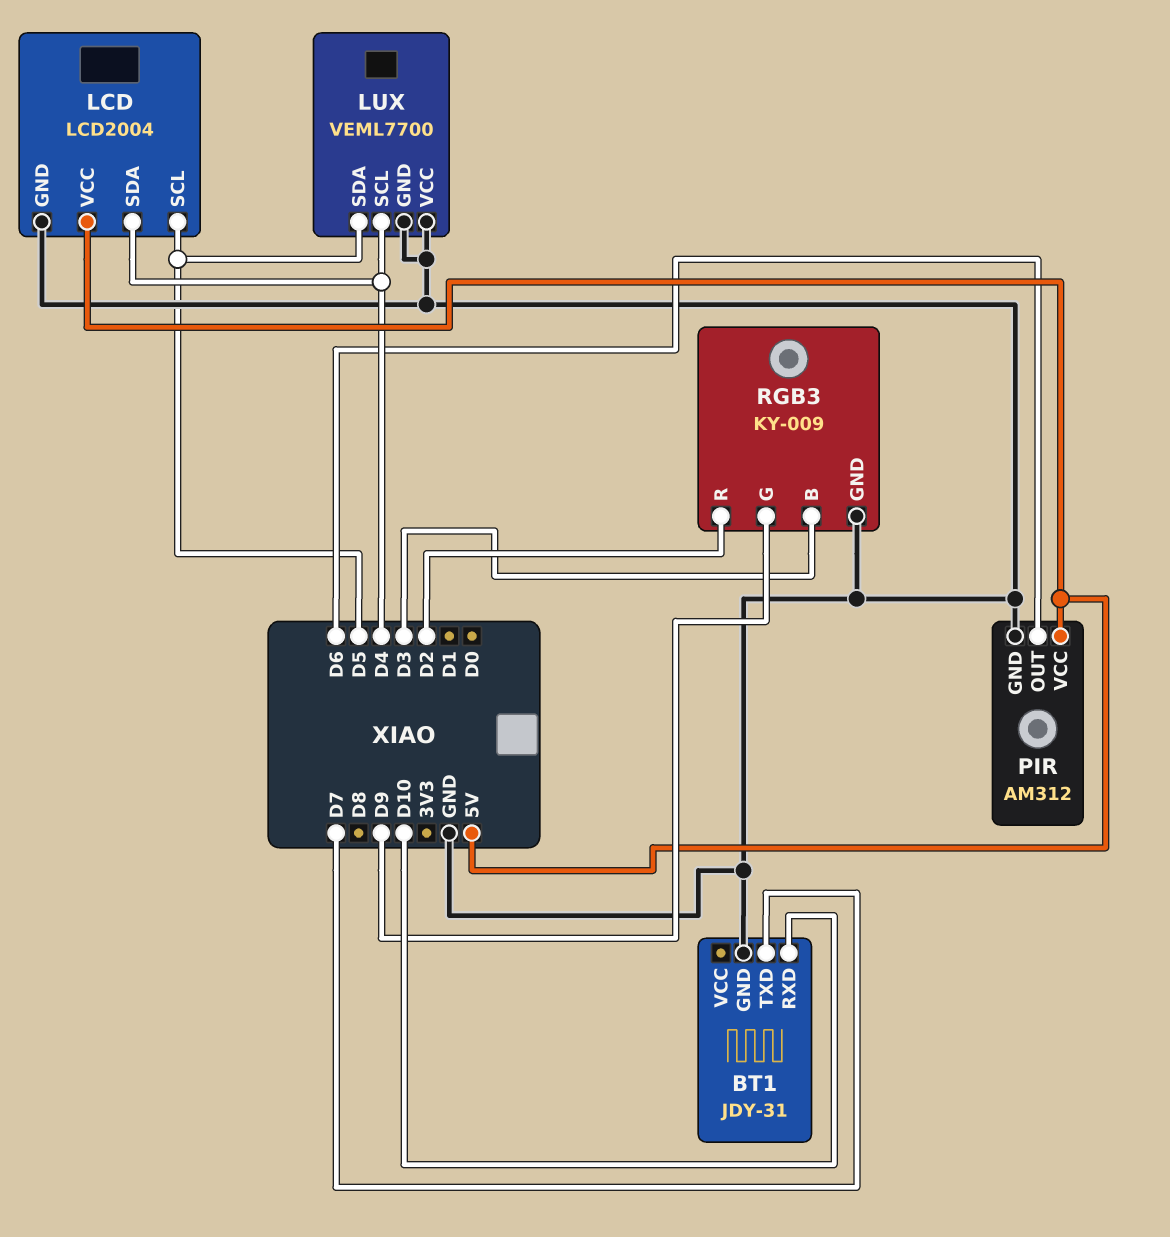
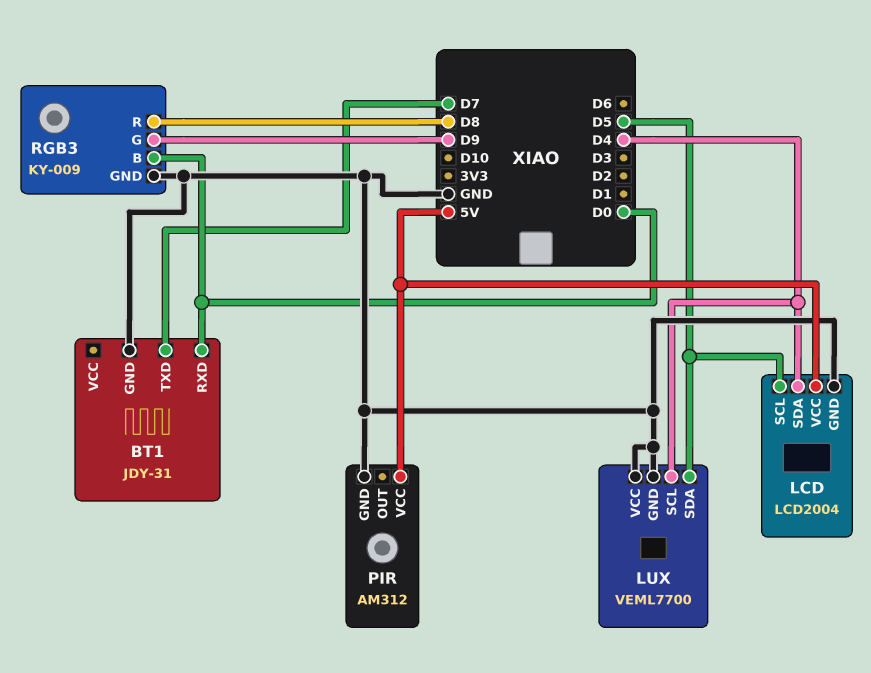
BT1 pin RXD: D10 -> D0
PIR pin OUT: D6 -> none
RGB3 pin B: D3 -> D0
RGB3 pin R: D2 -> D8

